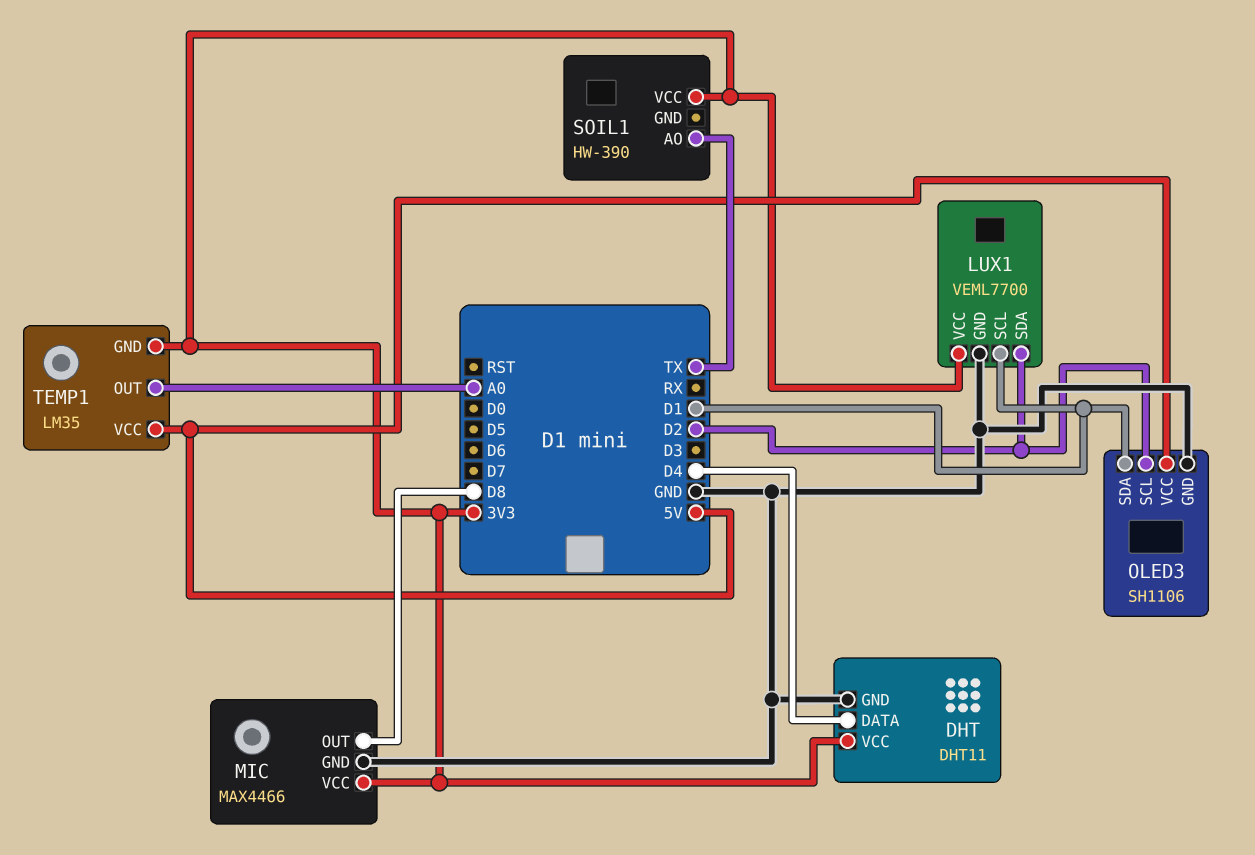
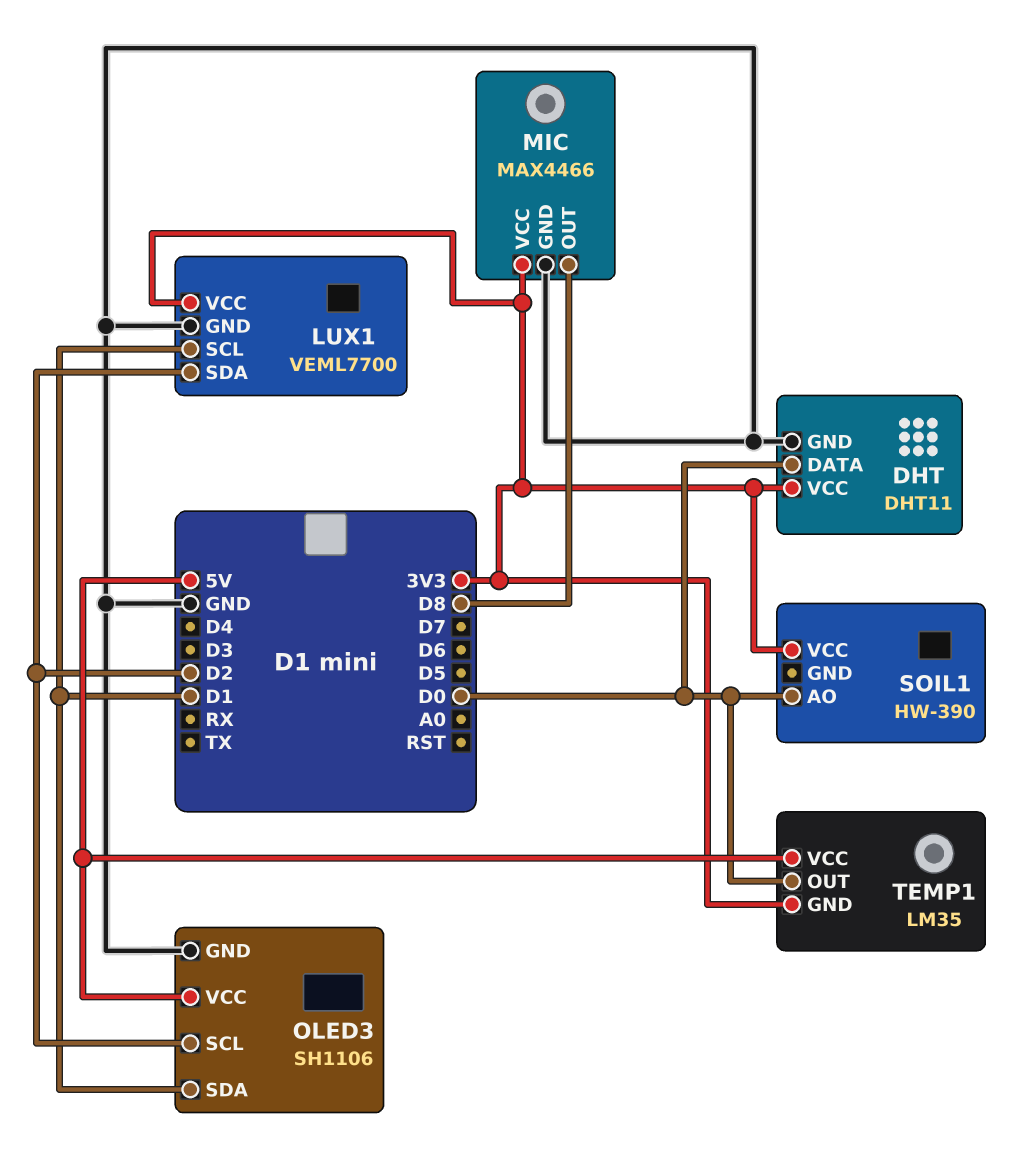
DHT pin DATA: D4 -> D0
SOIL1 pin AO: TX -> D0
TEMP1 pin OUT: A0 -> D0

